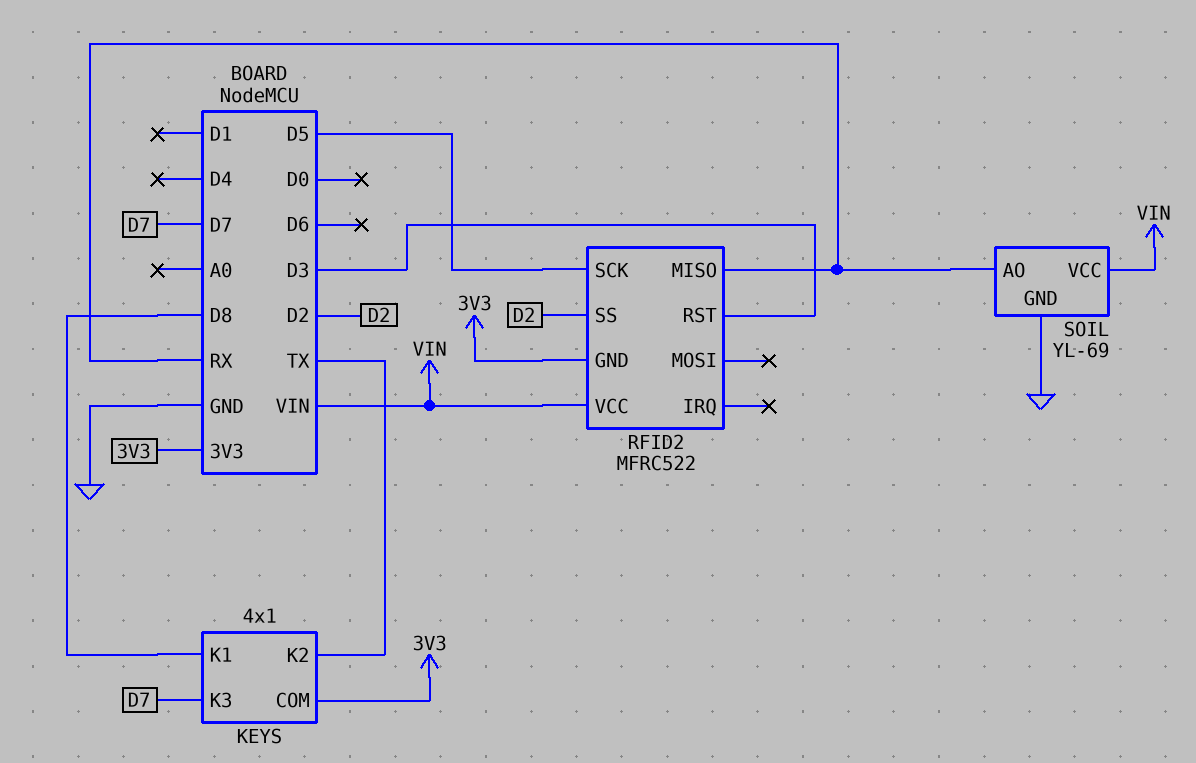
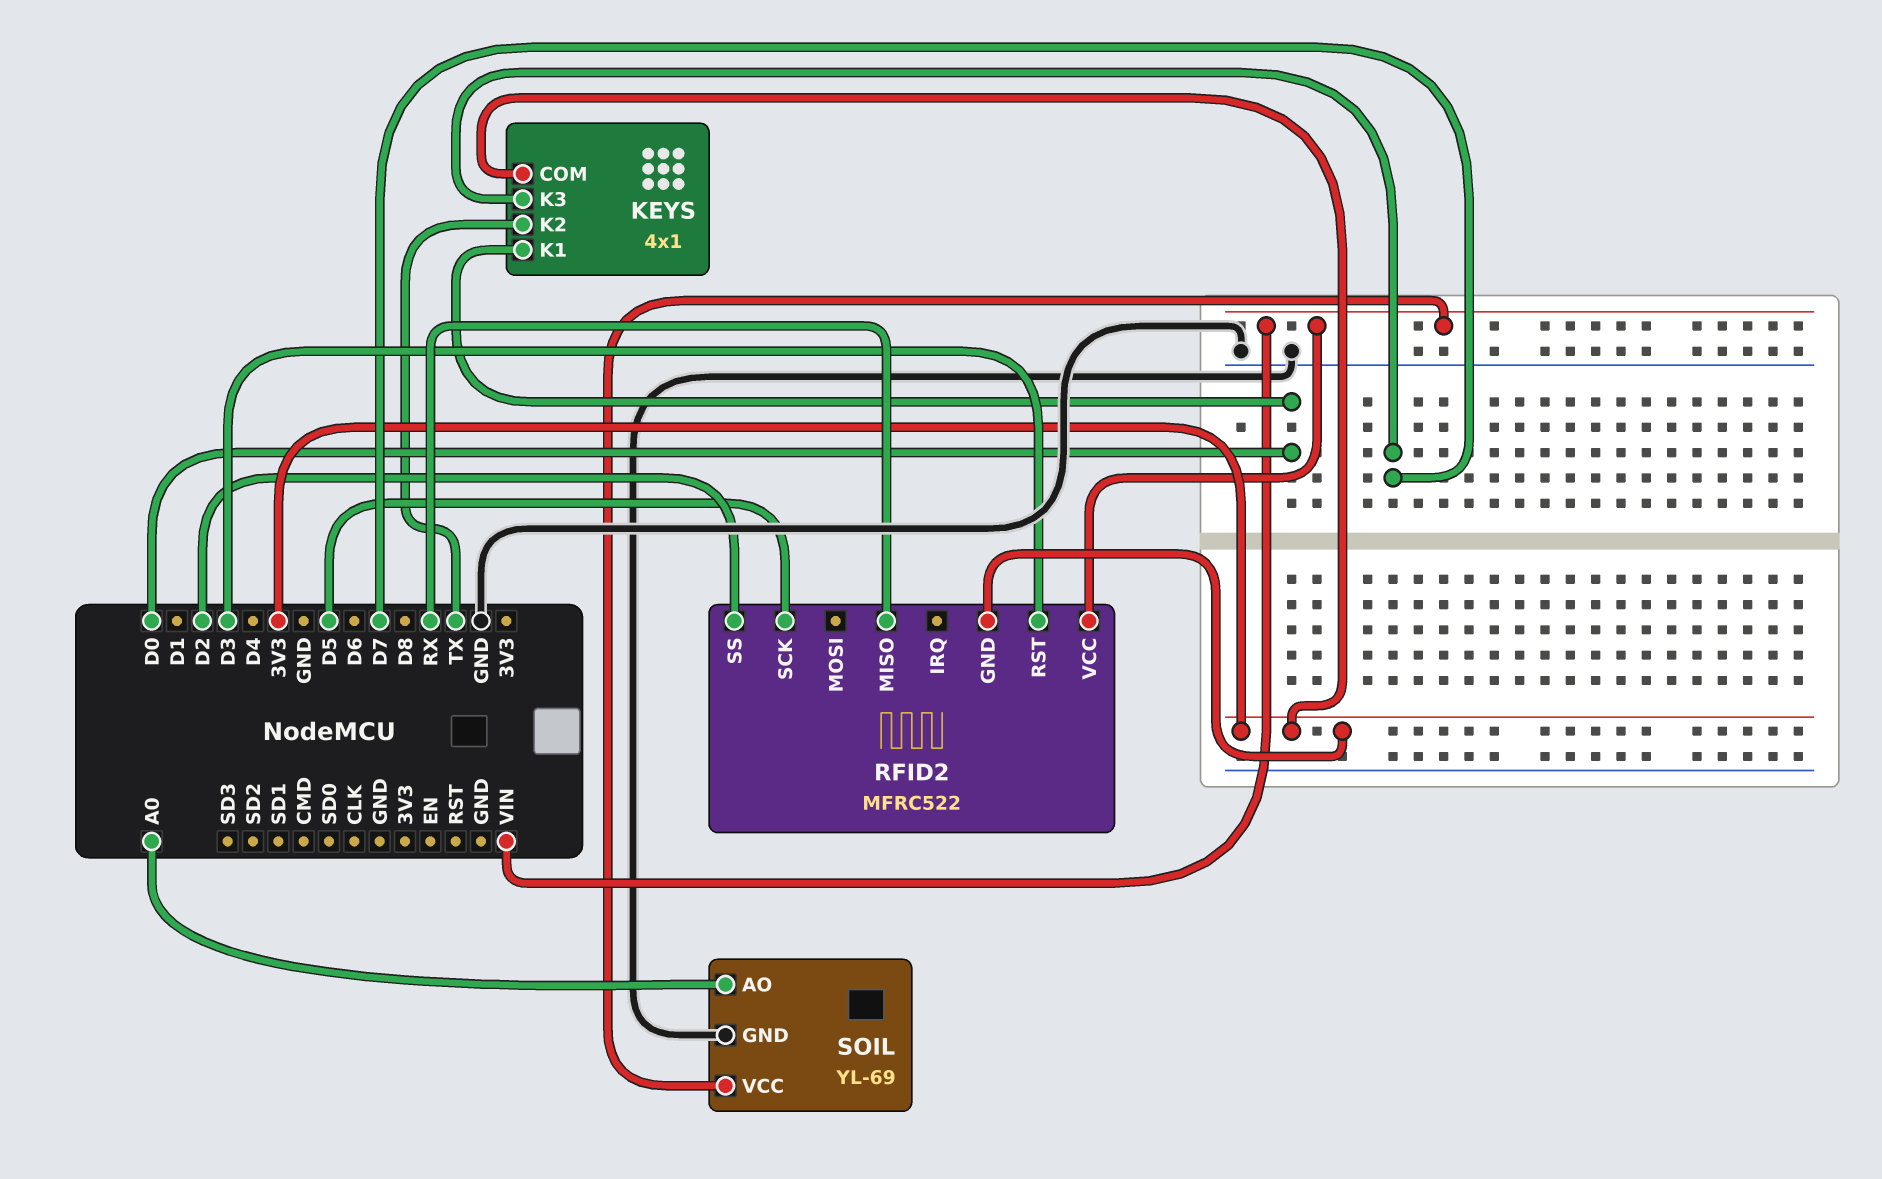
KEYS pin K1: D8 -> D0
SOIL pin AO: RX -> A0

